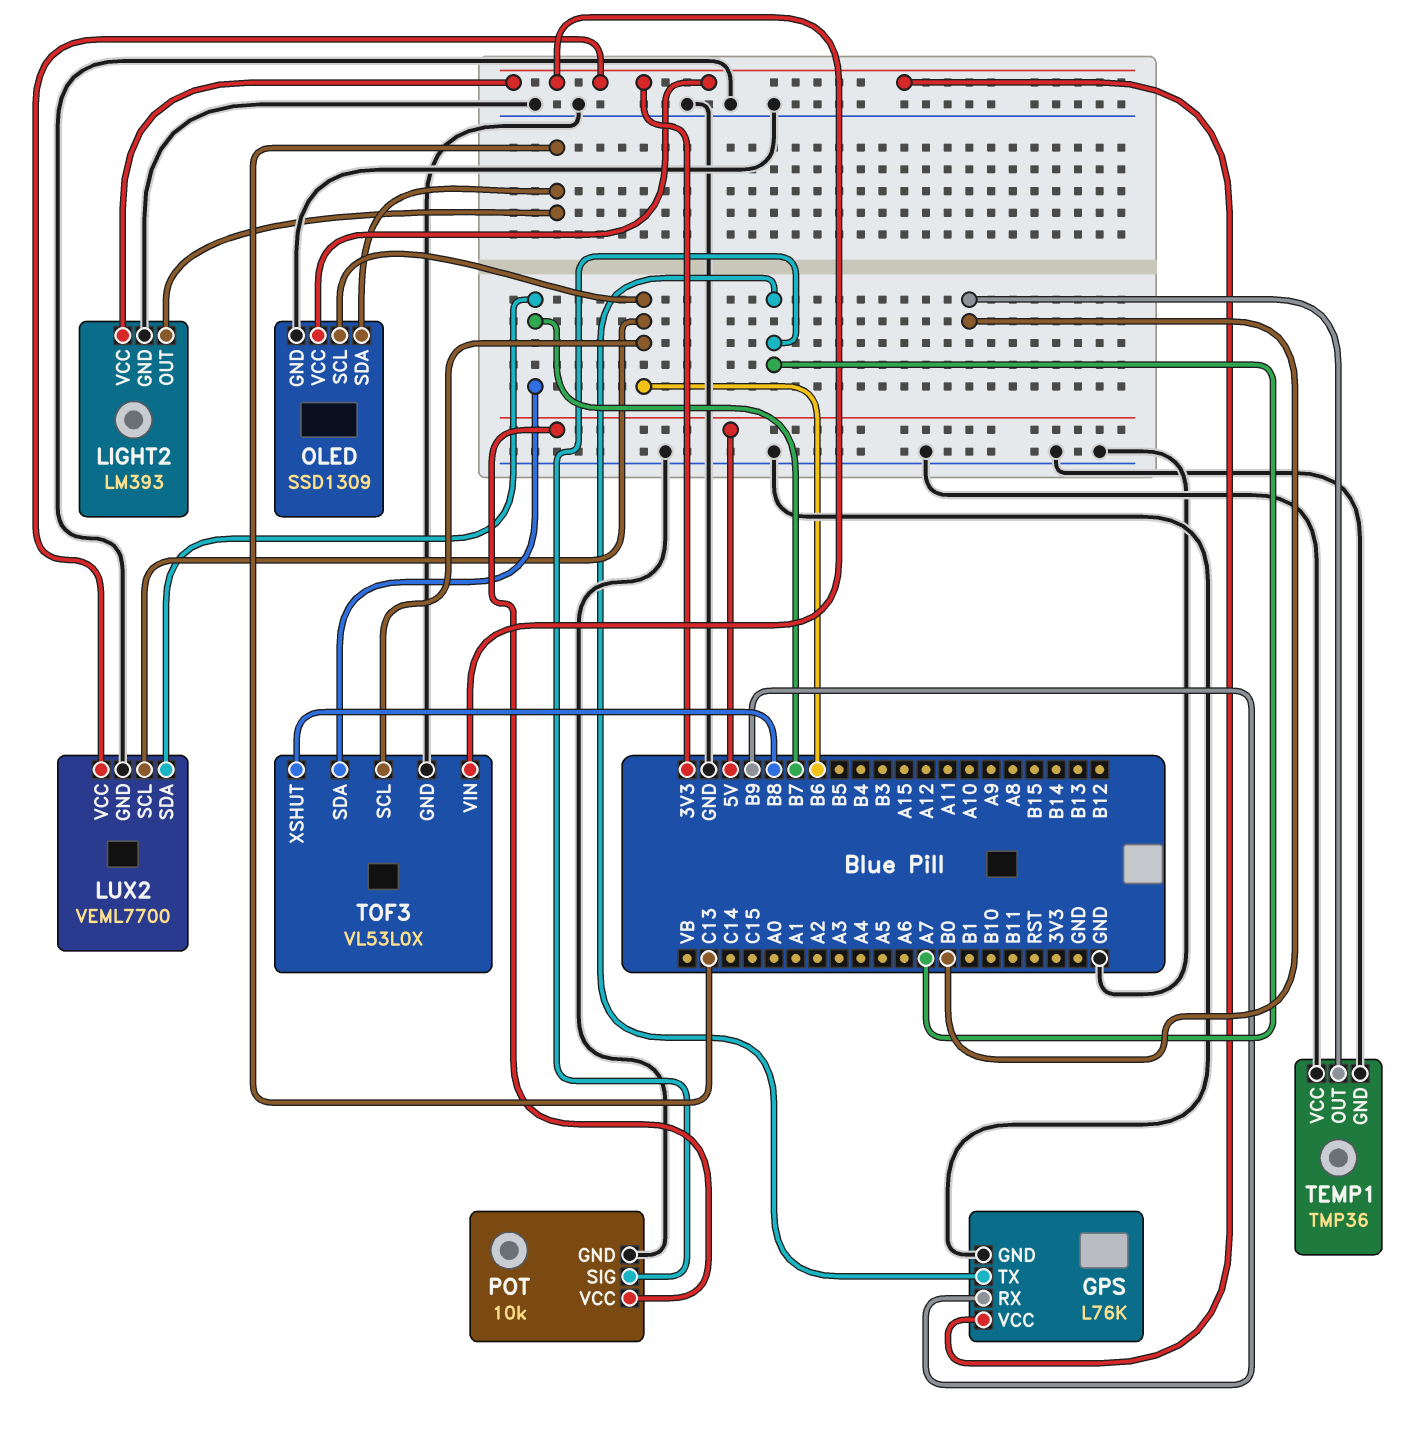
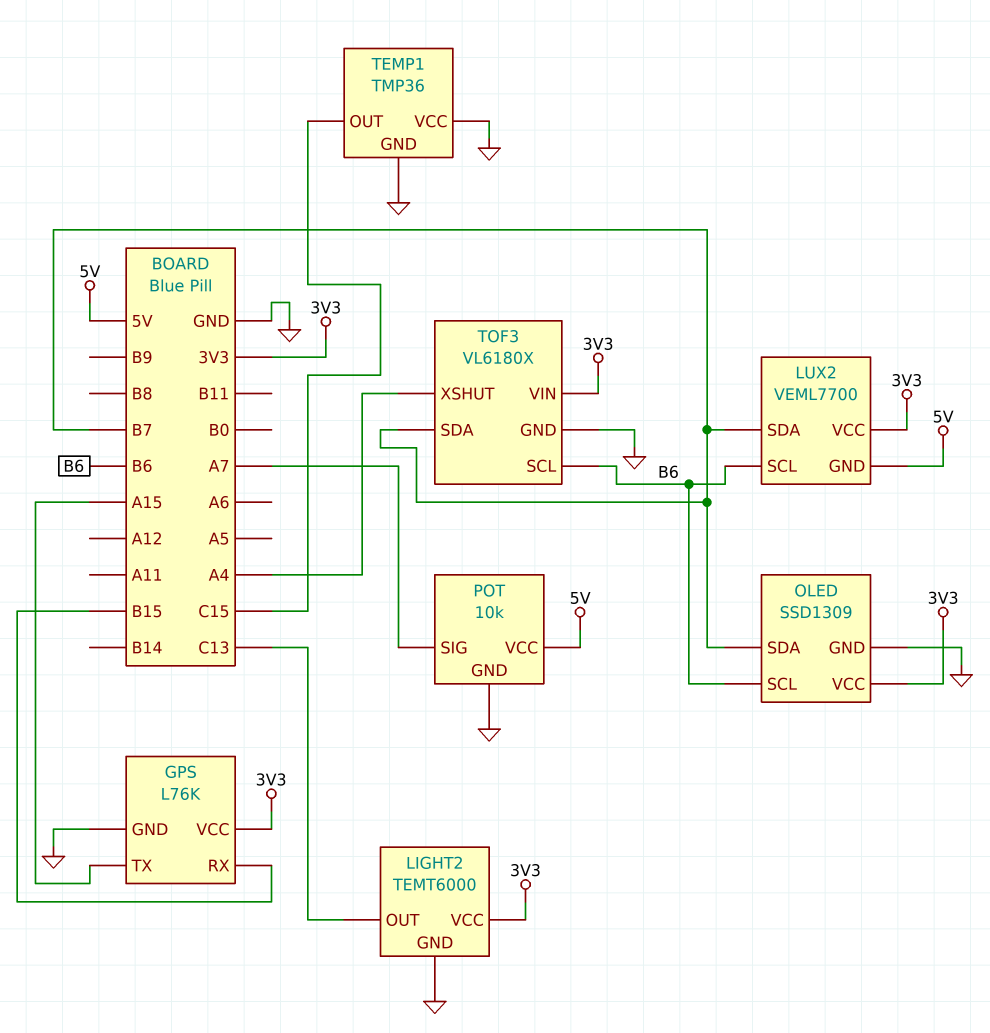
GPS pin RX: B9 -> B15
GPS pin TX: A7 -> A15
LIGHT2: LM393 -> TEMT6000
LUX2 pin GND: GND -> 5V
OLED pin SDA: C13 -> B7
TEMP1 pin OUT: B0 -> C15
TOF3: VL53L0X -> VL6180X
TOF3 pin XSHUT: B8 -> A4

